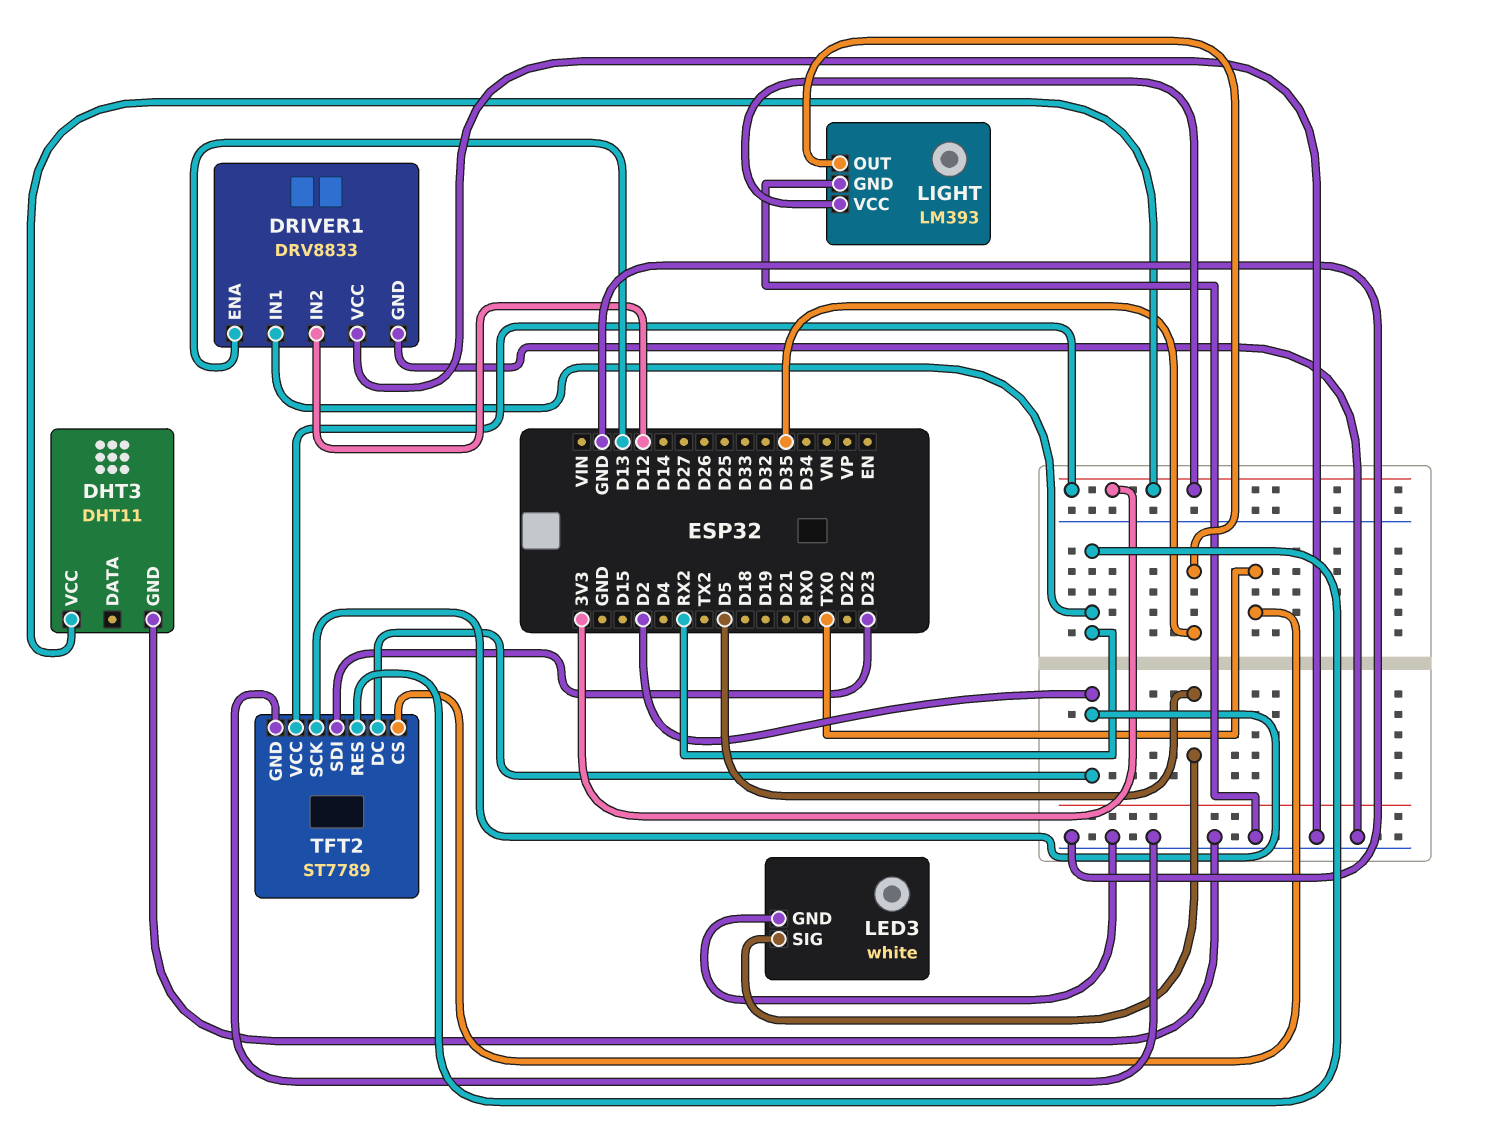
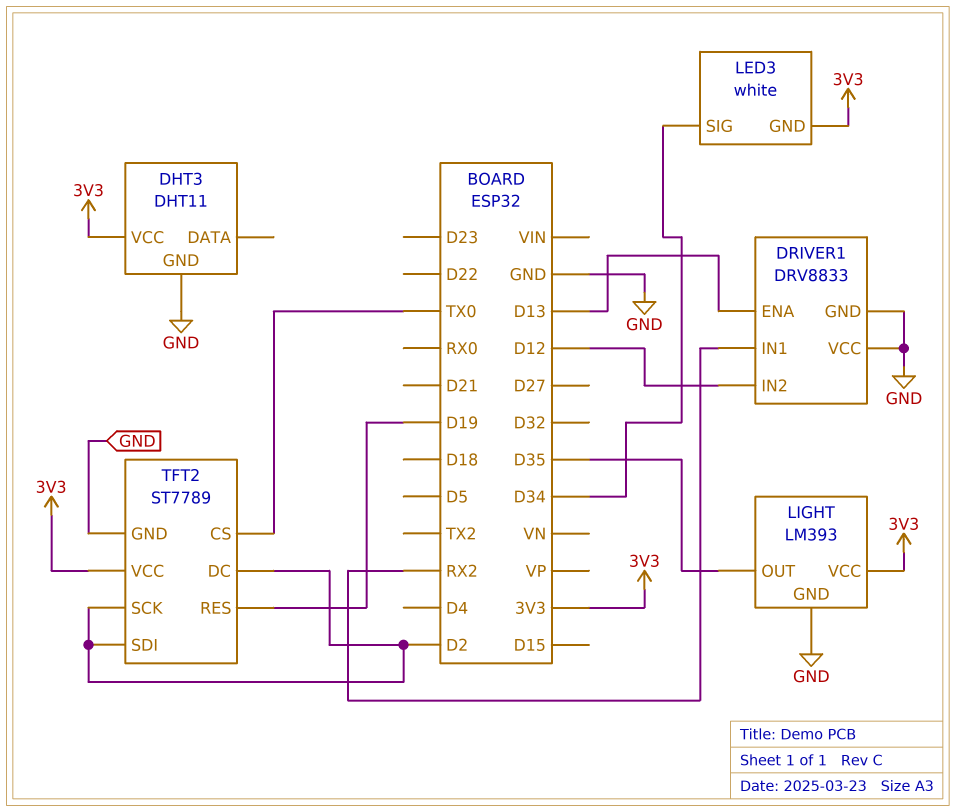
LED3 pin GND: GND -> 3V3
LED3 pin SIG: D5 -> D34
TFT2 pin RES: RX2 -> D19
TFT2 pin SDI: D23 -> D2

